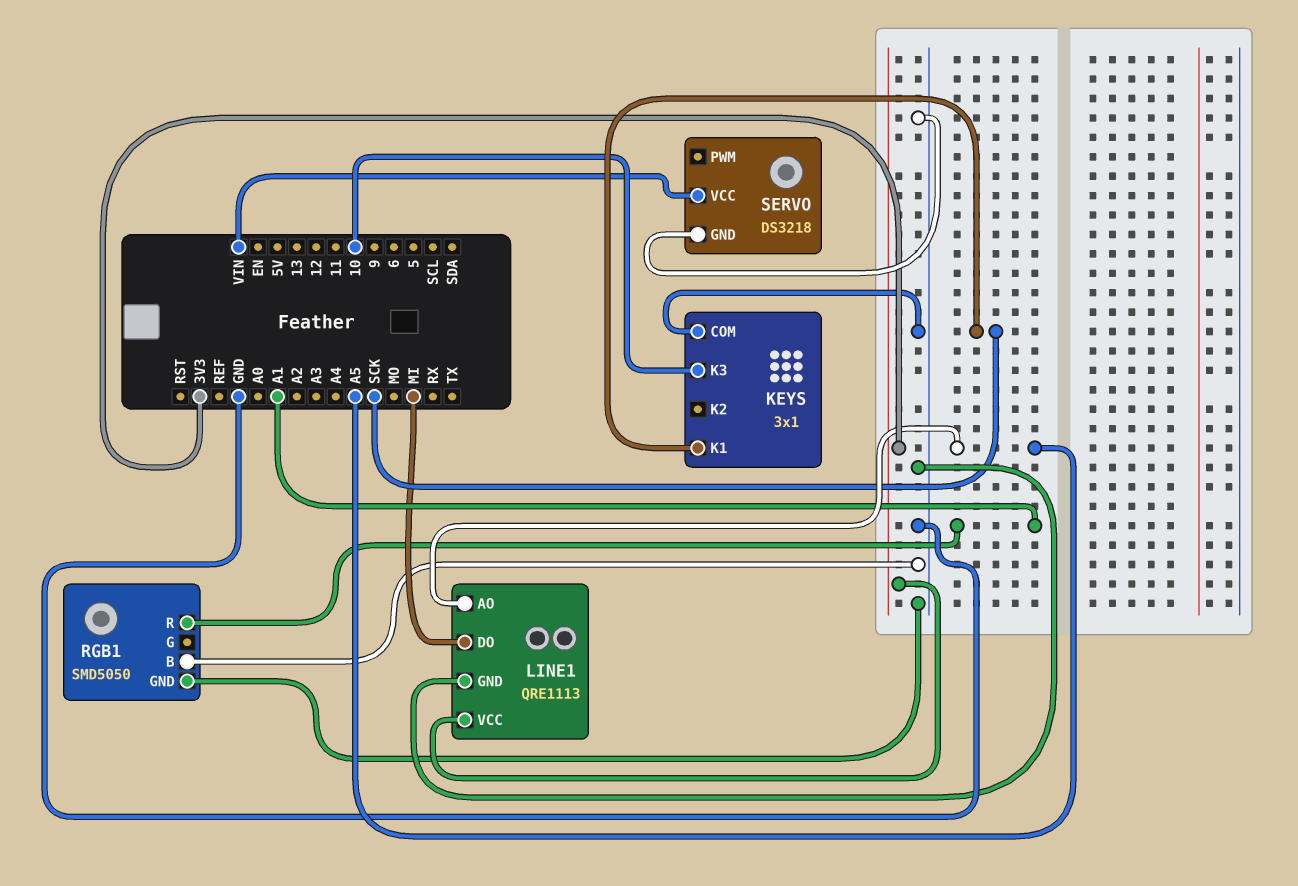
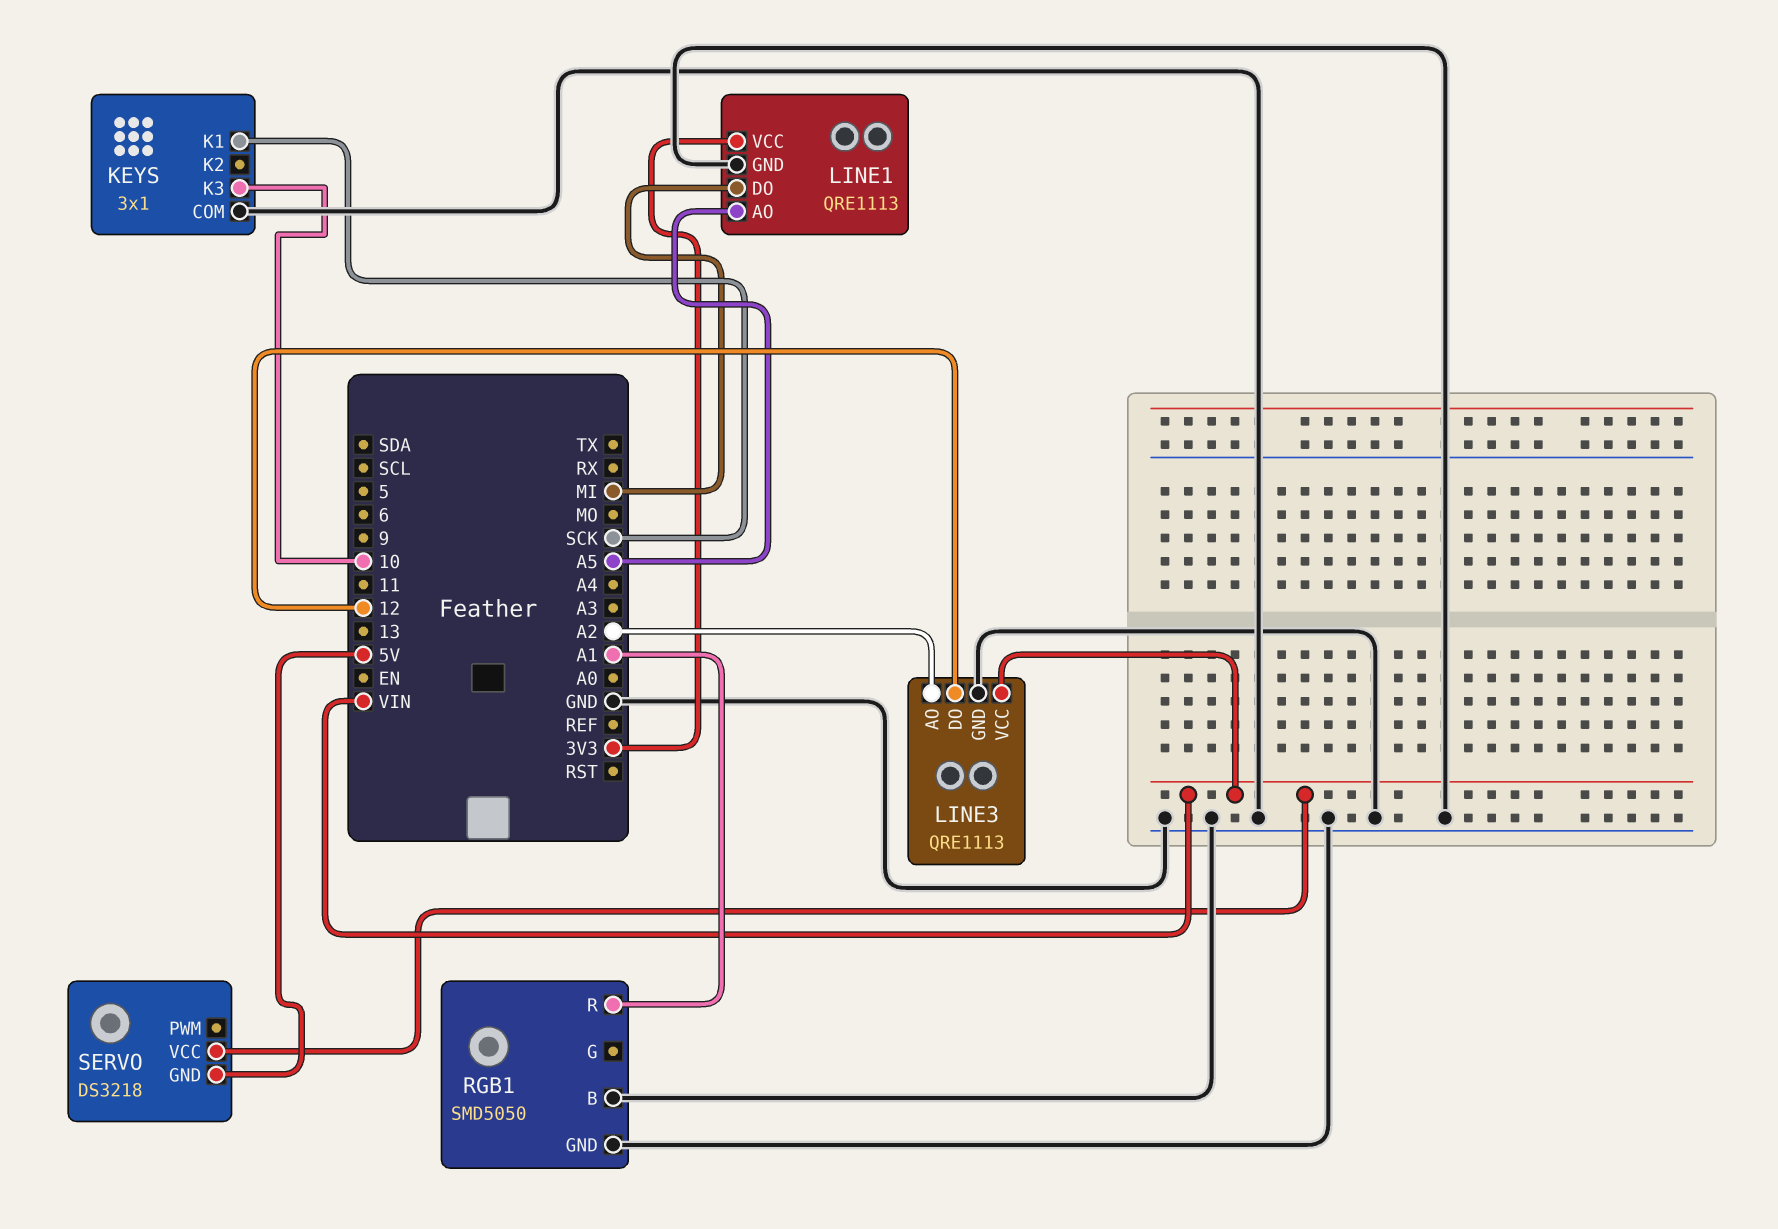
LINE3: none -> QRE1113
LINE3 pin AO: none -> A2
LINE3 pin DO: none -> 12
LINE3 pin GND: none -> GND
LINE3 pin VCC: none -> VIN
SERVO pin GND: GND -> 5V

